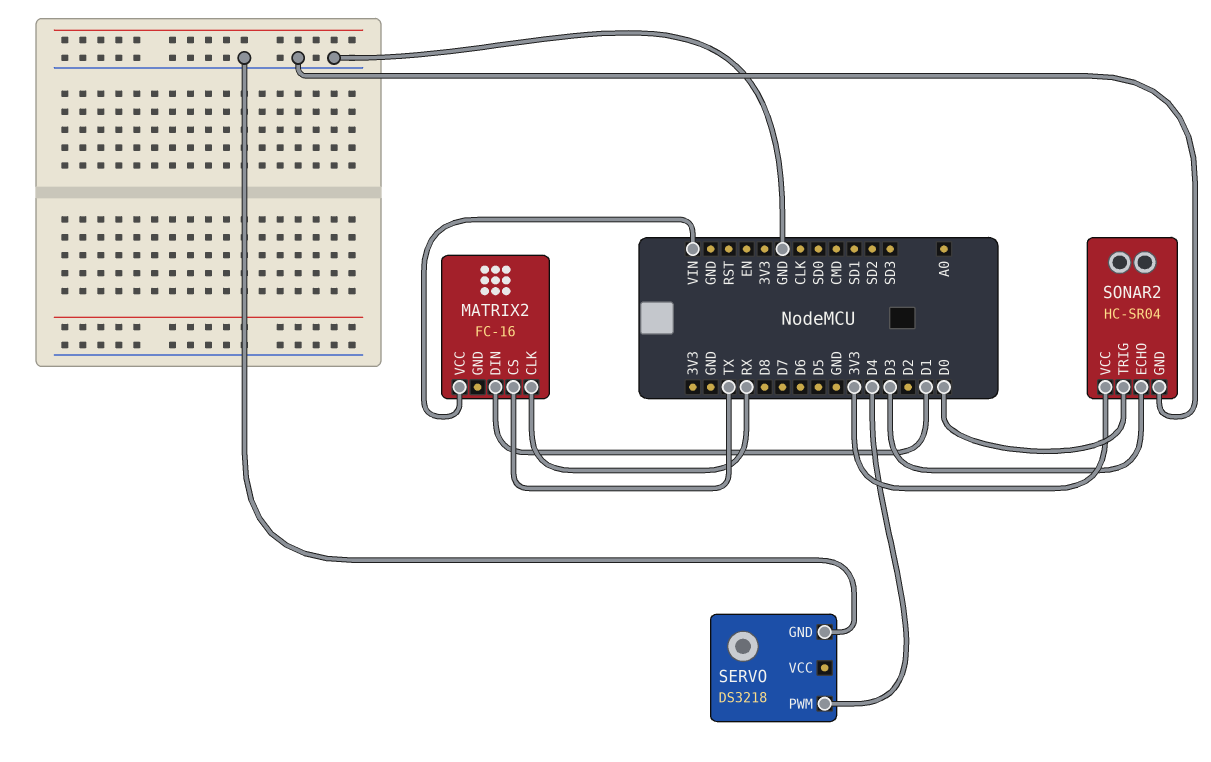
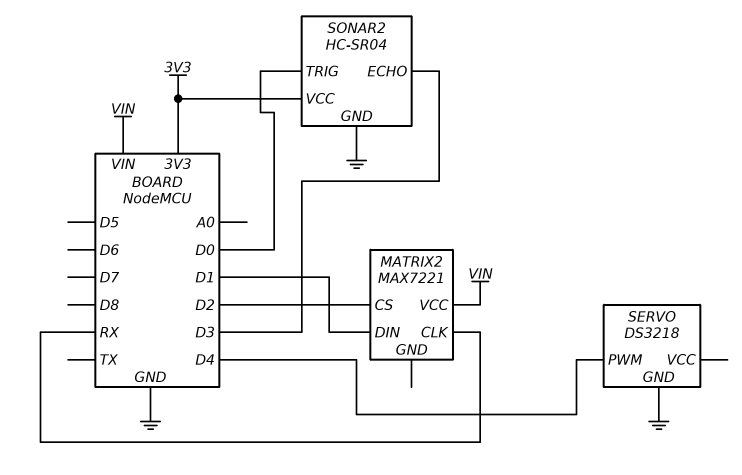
MATRIX2: FC-16 -> MAX7221
MATRIX2 pin CS: TX -> D2

